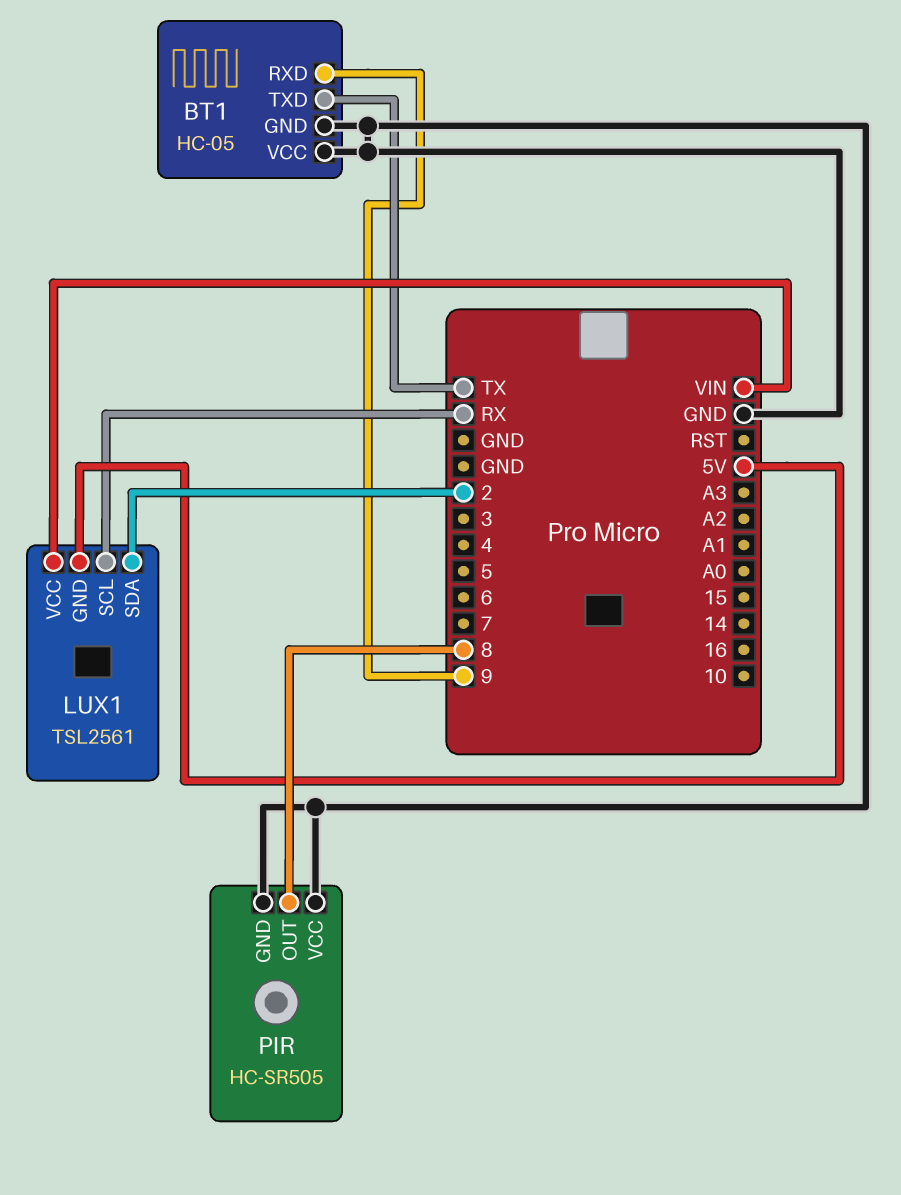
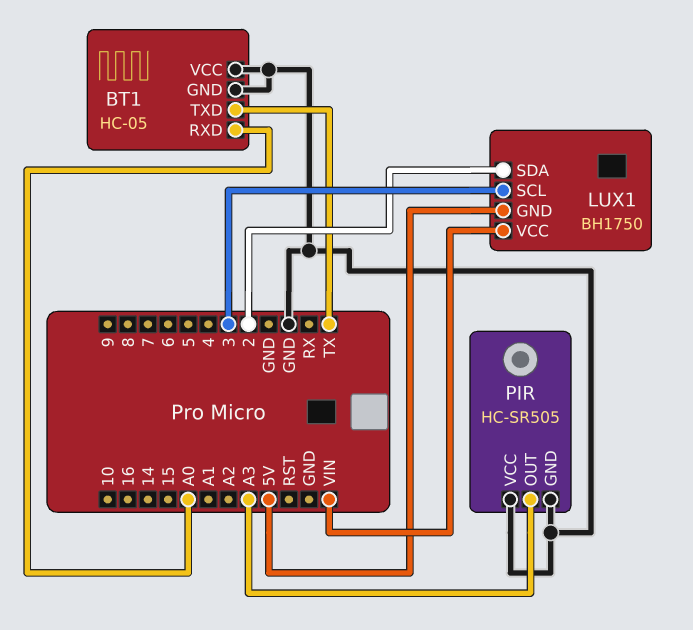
BT1 pin RXD: 9 -> A0
LUX1: TSL2561 -> BH1750
LUX1 pin SCL: RX -> 3
PIR pin OUT: 8 -> A3

